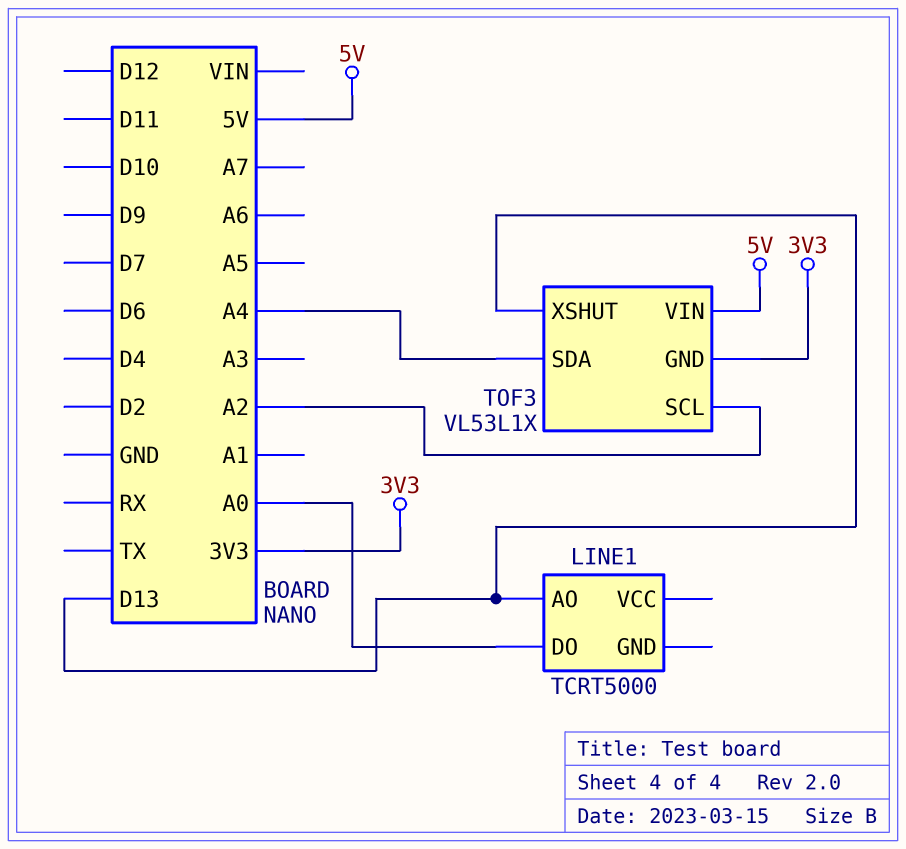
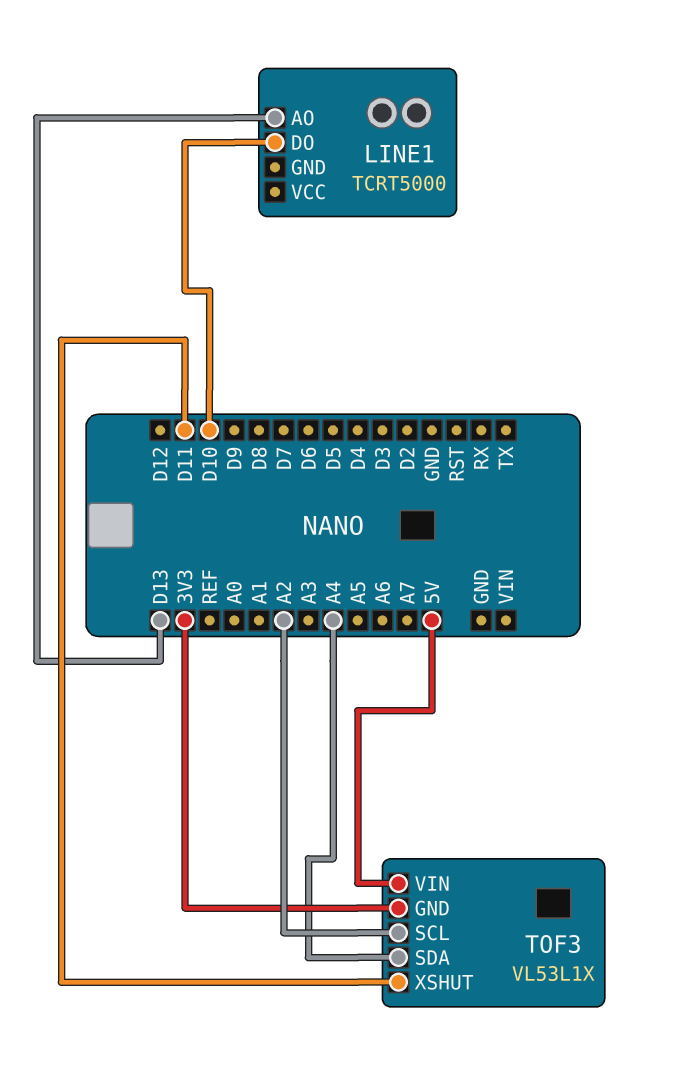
LINE1 pin DO: A0 -> D10
TOF3 pin XSHUT: D13 -> D11

